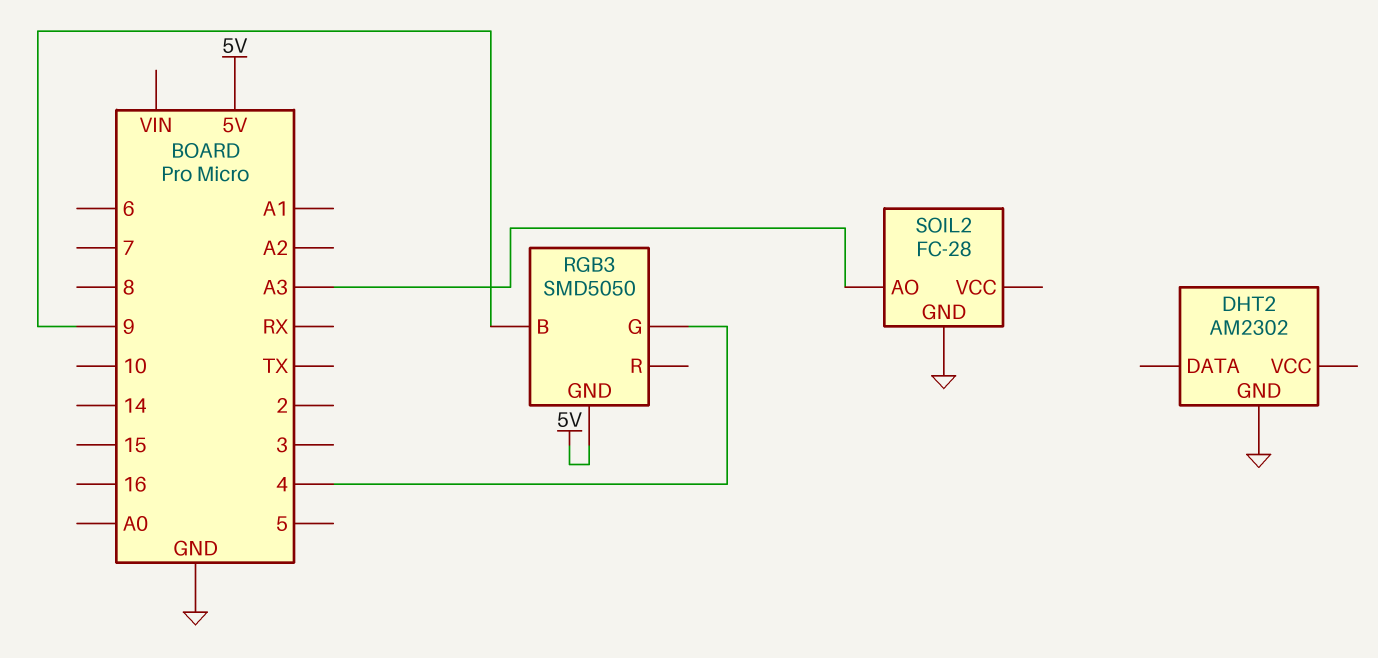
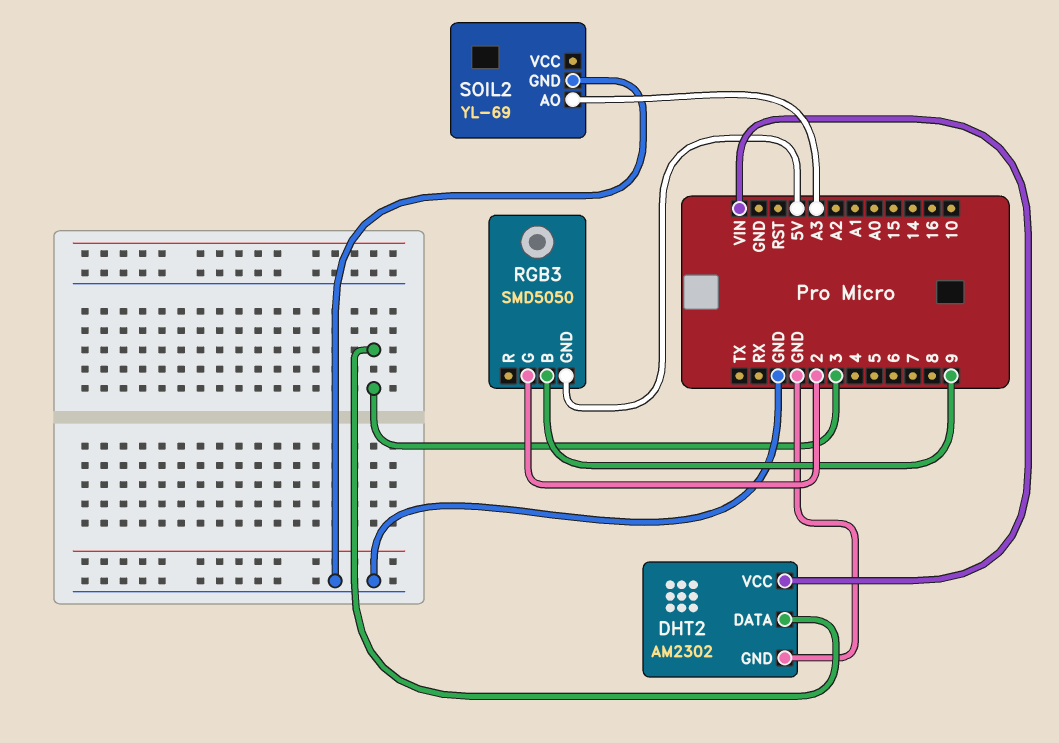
DHT2 pin DATA: none -> 3
DHT2 pin VCC: none -> VIN
RGB3 pin G: 4 -> 2
SOIL2: FC-28 -> YL-69

